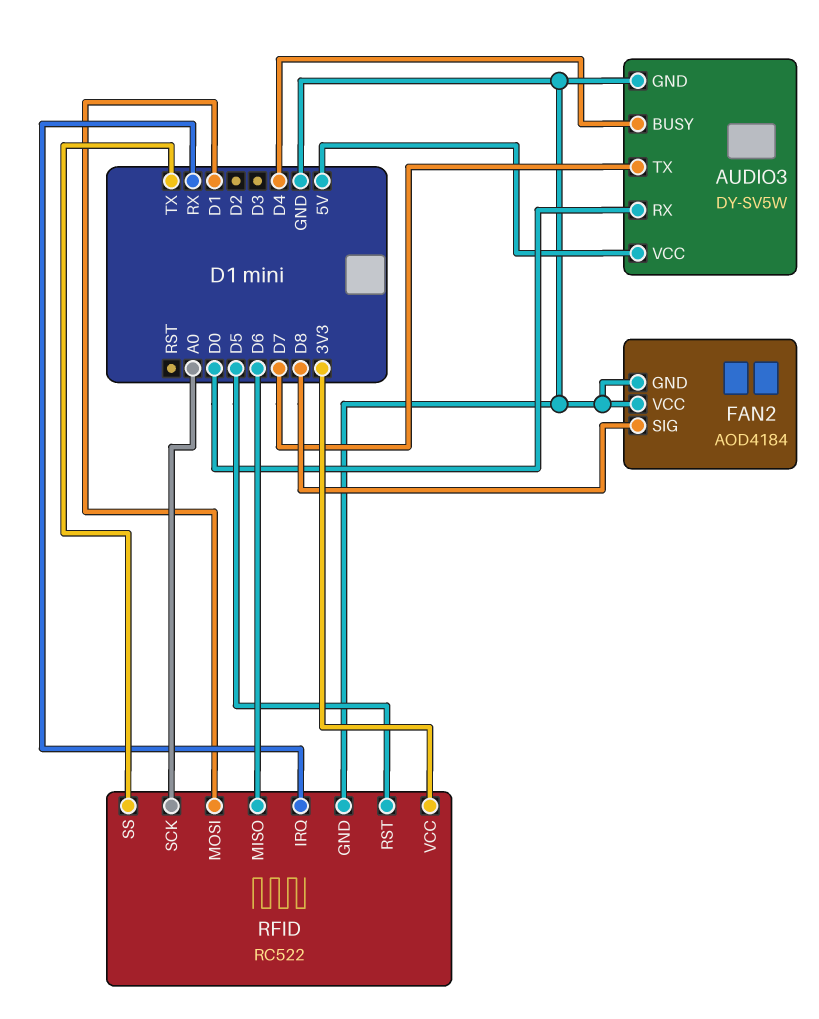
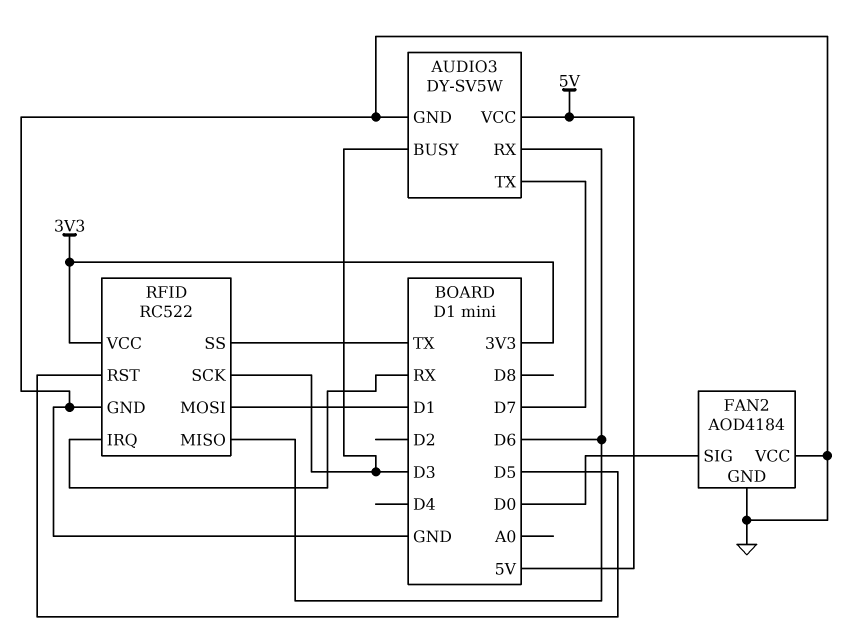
AUDIO3 pin BUSY: D4 -> D3
AUDIO3 pin RX: D0 -> D6
FAN2 pin SIG: D8 -> D0
RFID pin SCK: A0 -> D3

